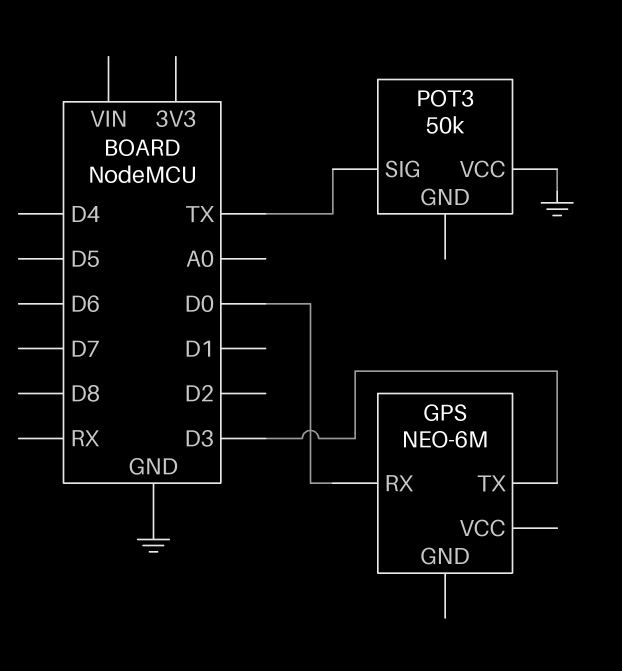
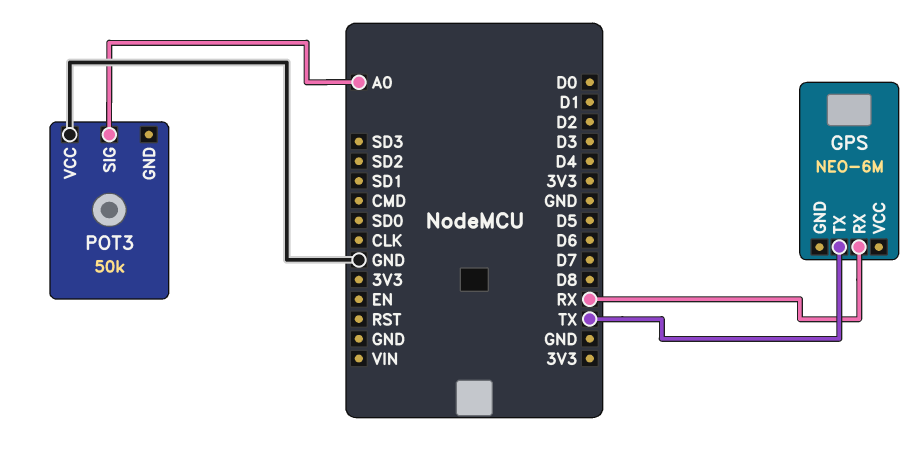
GPS pin RX: D0 -> RX
GPS pin TX: D3 -> TX
POT3 pin SIG: TX -> A0

